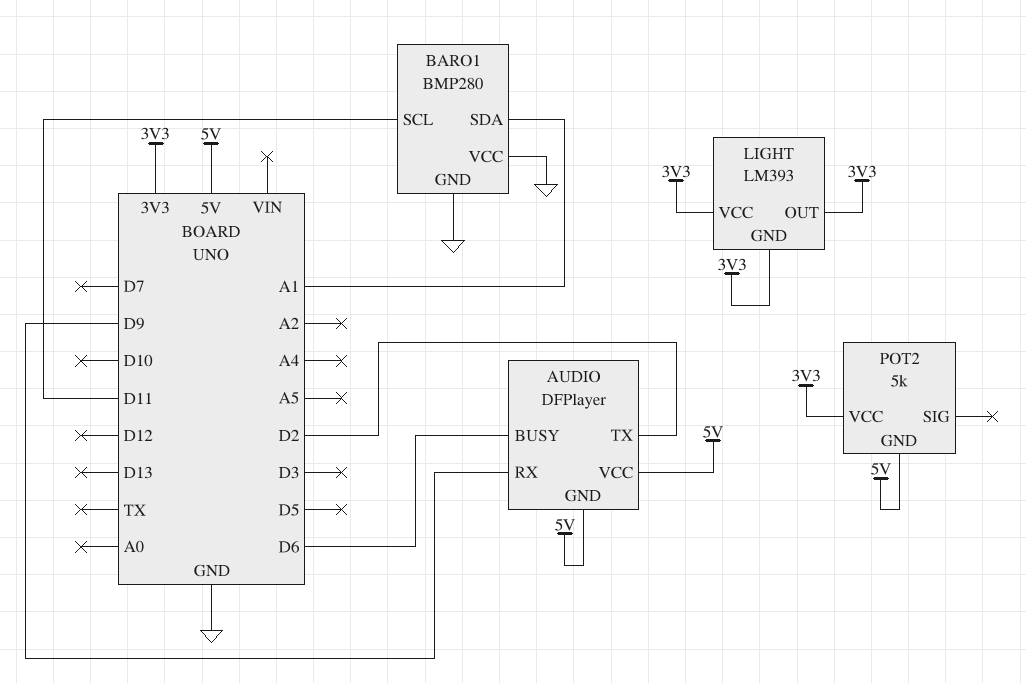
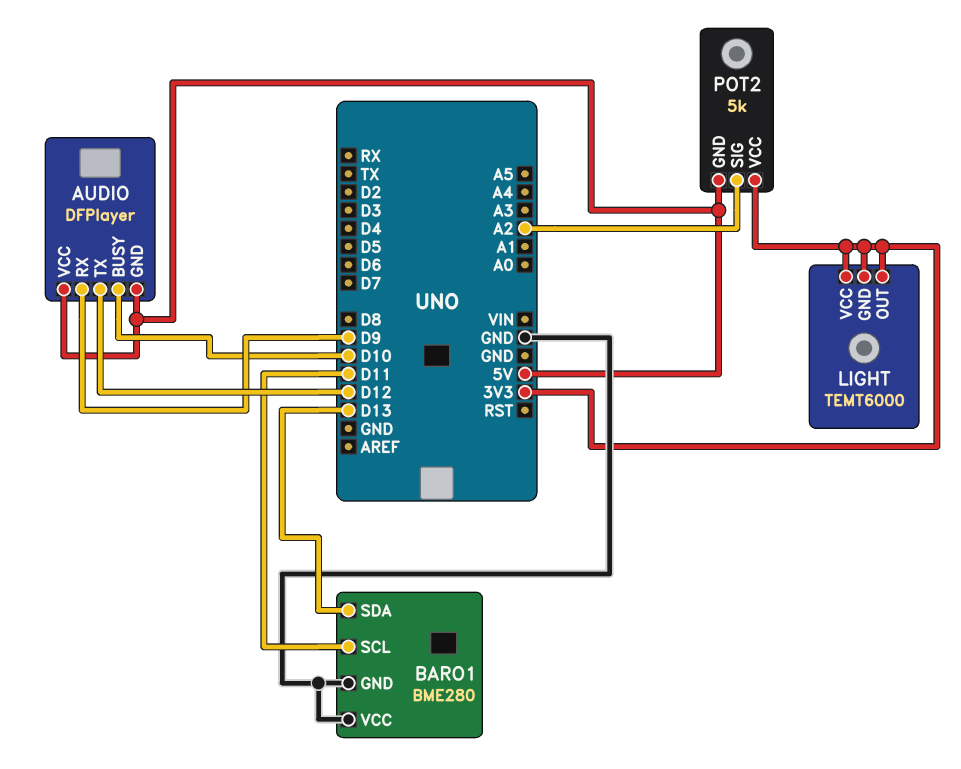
AUDIO pin BUSY: D6 -> D10
AUDIO pin TX: D2 -> D12
BARO1: BMP280 -> BME280
BARO1 pin SDA: A1 -> D13
LIGHT: LM393 -> TEMT6000
POT2 pin SIG: none -> A2

